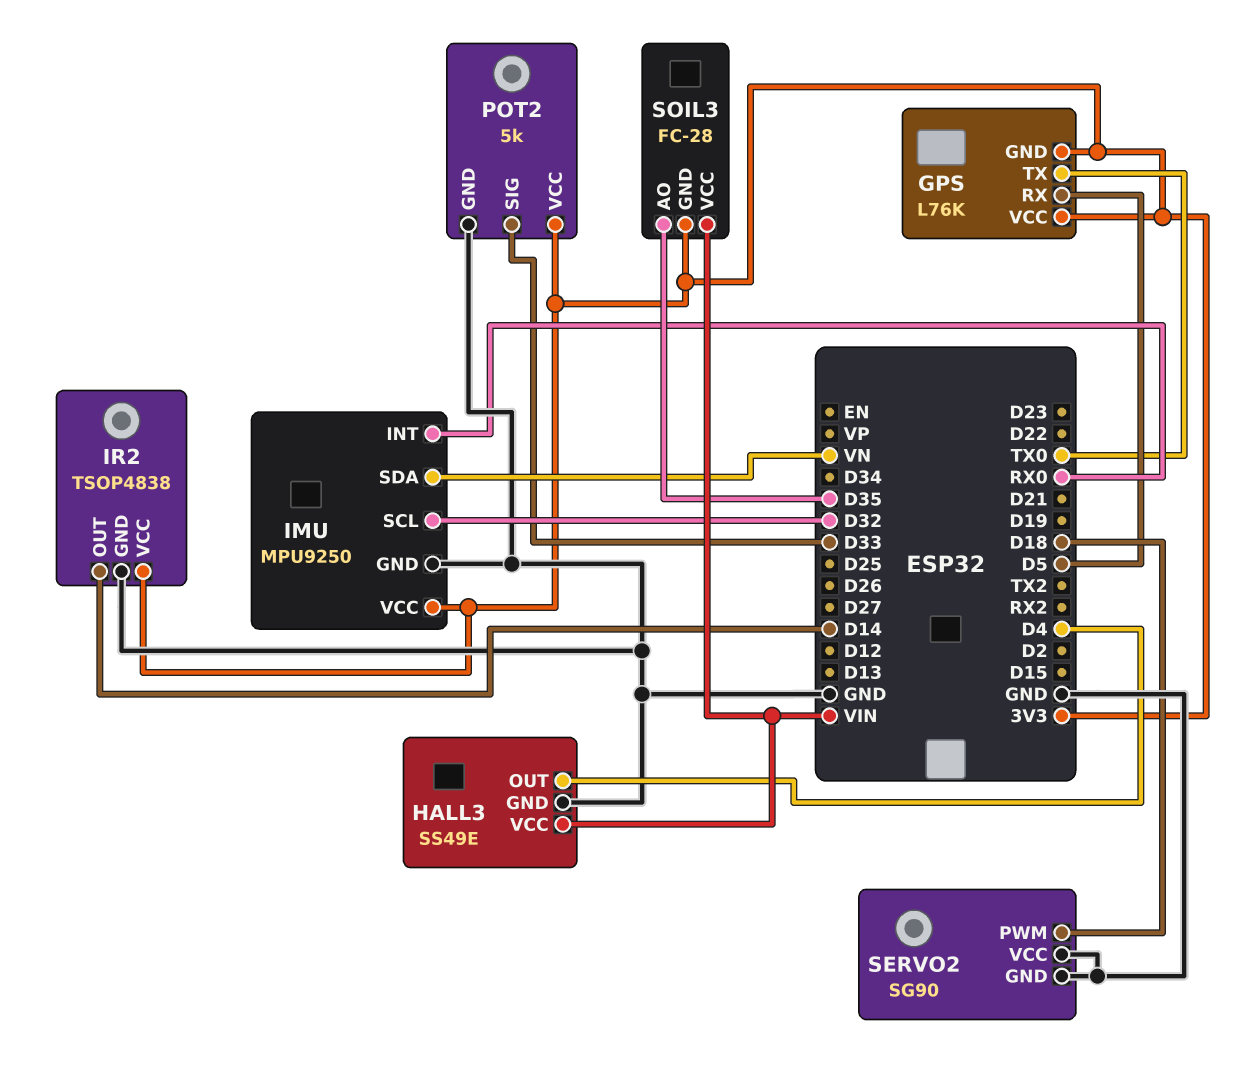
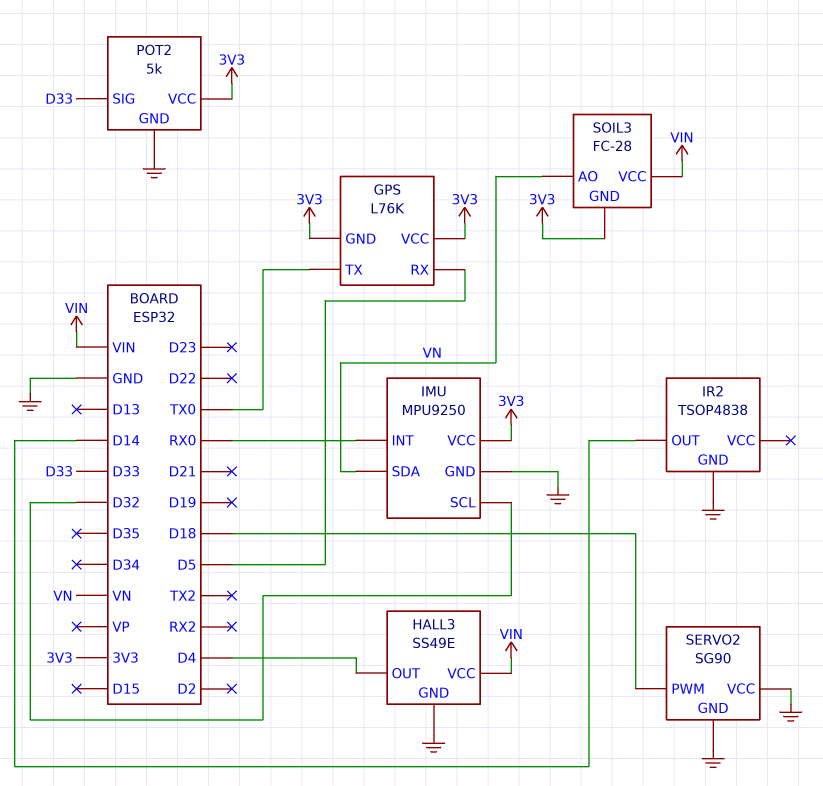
IR2 pin VCC: 3V3 -> none
SOIL3 pin AO: D35 -> VN

